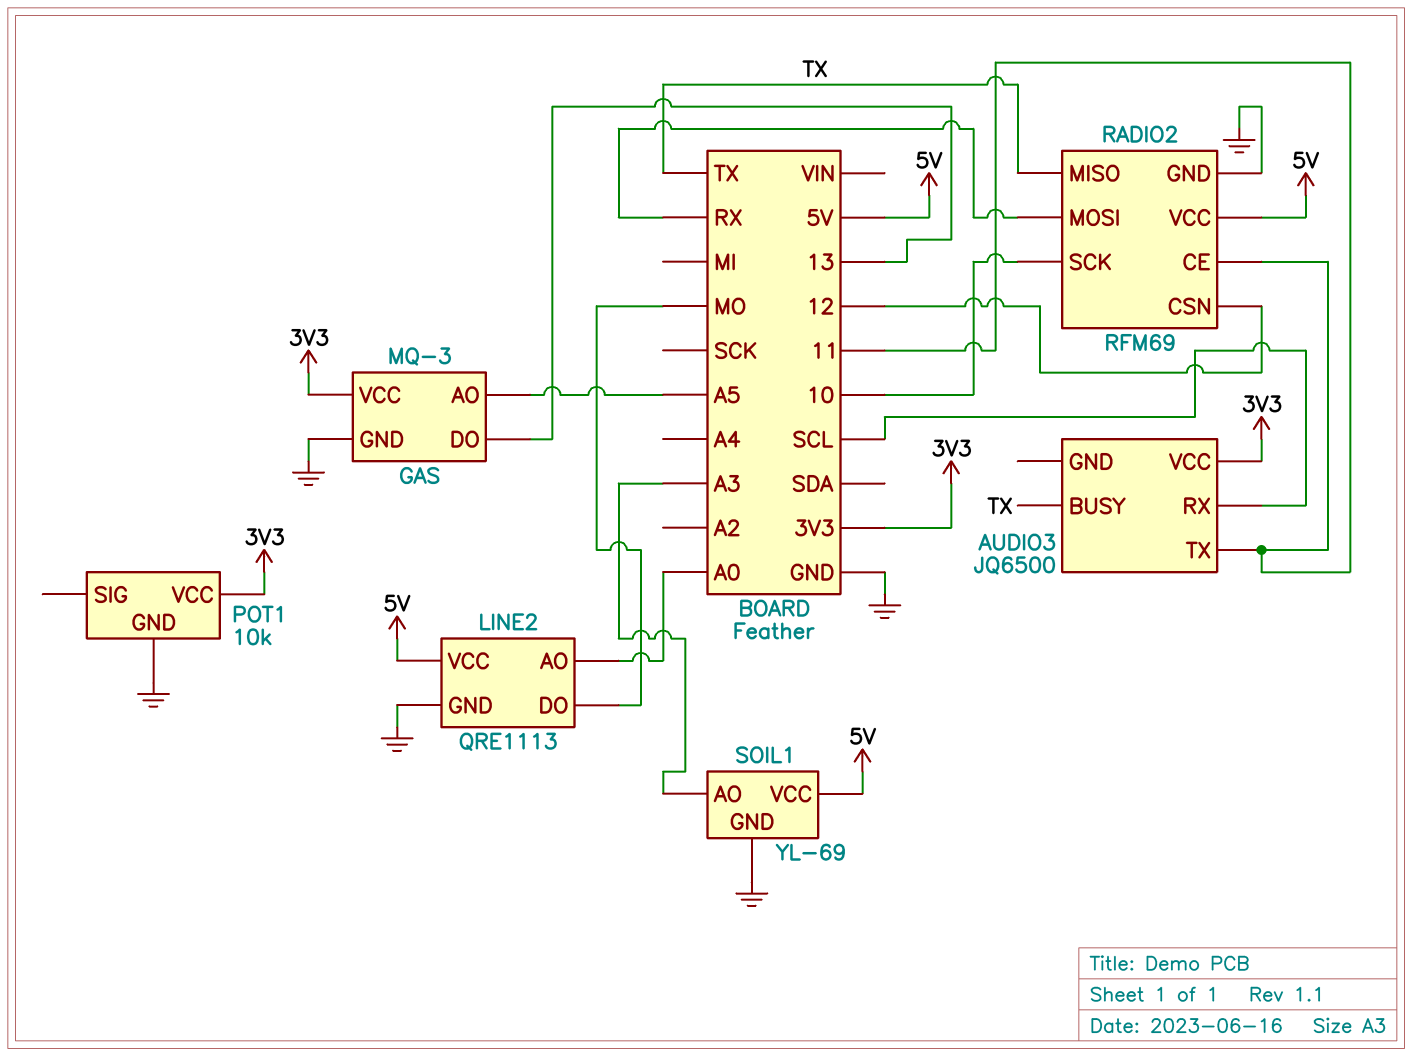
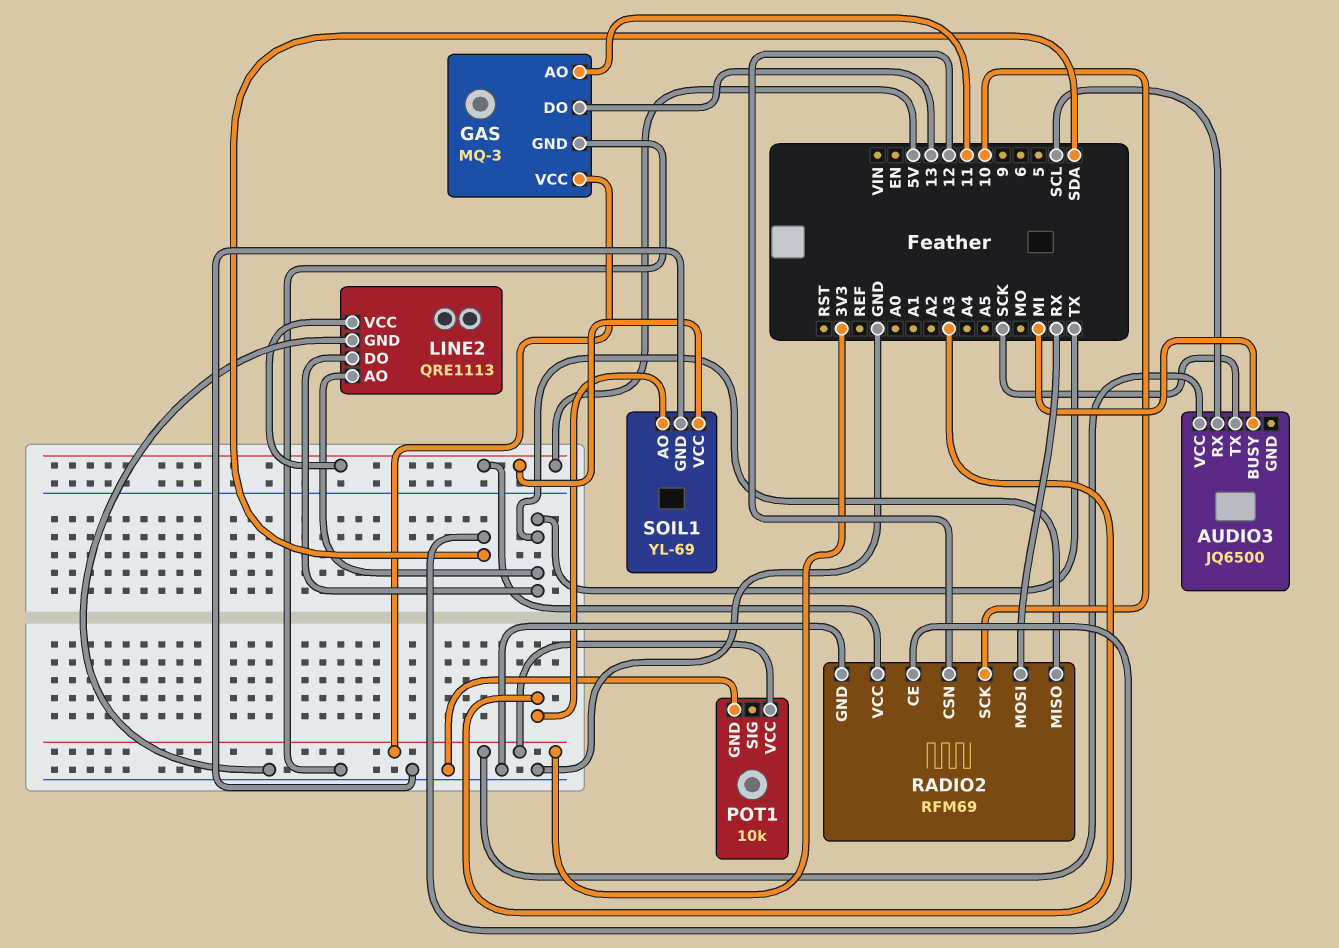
AUDIO3 pin BUSY: TX -> MI
AUDIO3 pin TX: 11 -> SCK
GAS pin AO: A5 -> 11
LINE2 pin AO: A0 -> TX
LINE2 pin DO: MO -> TX
RADIO2 pin CE: 11 -> SDA

